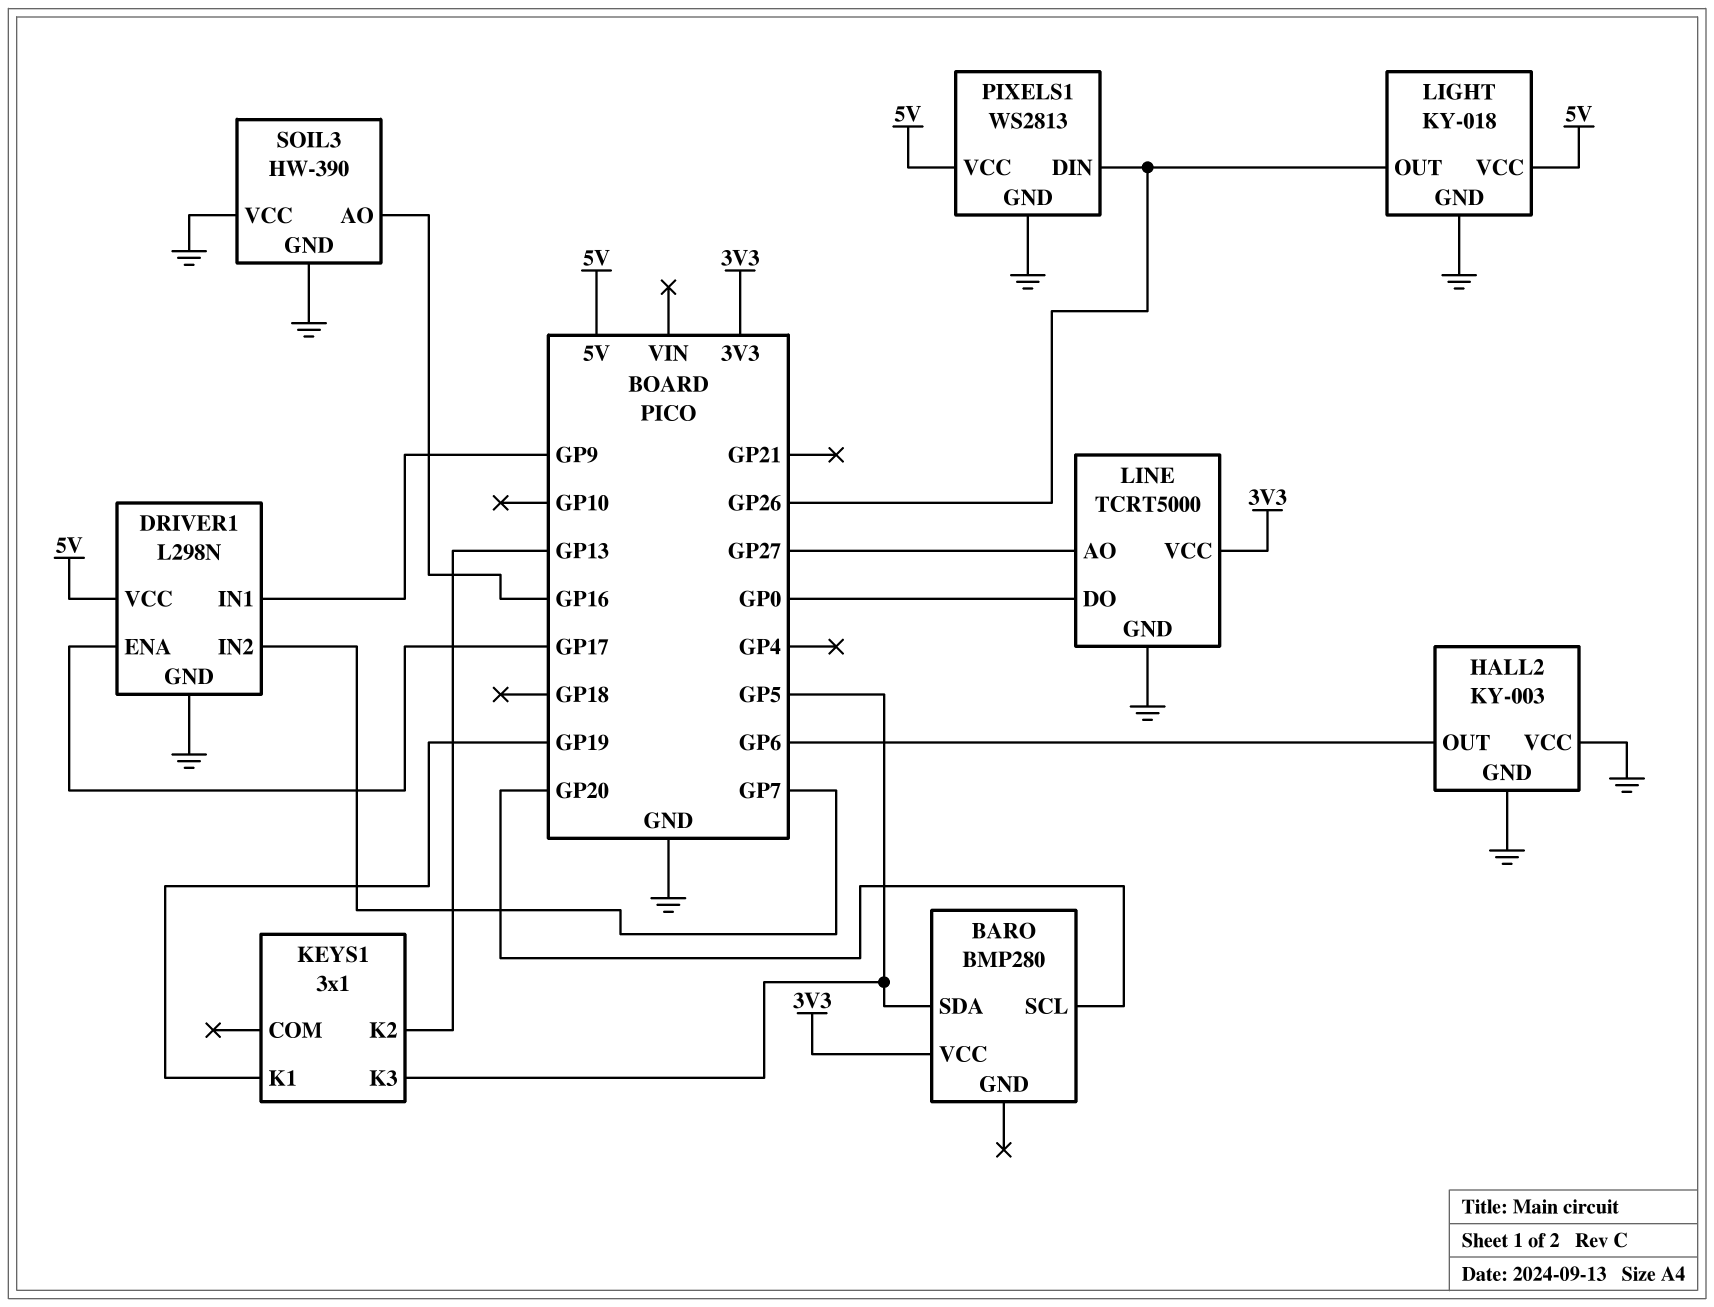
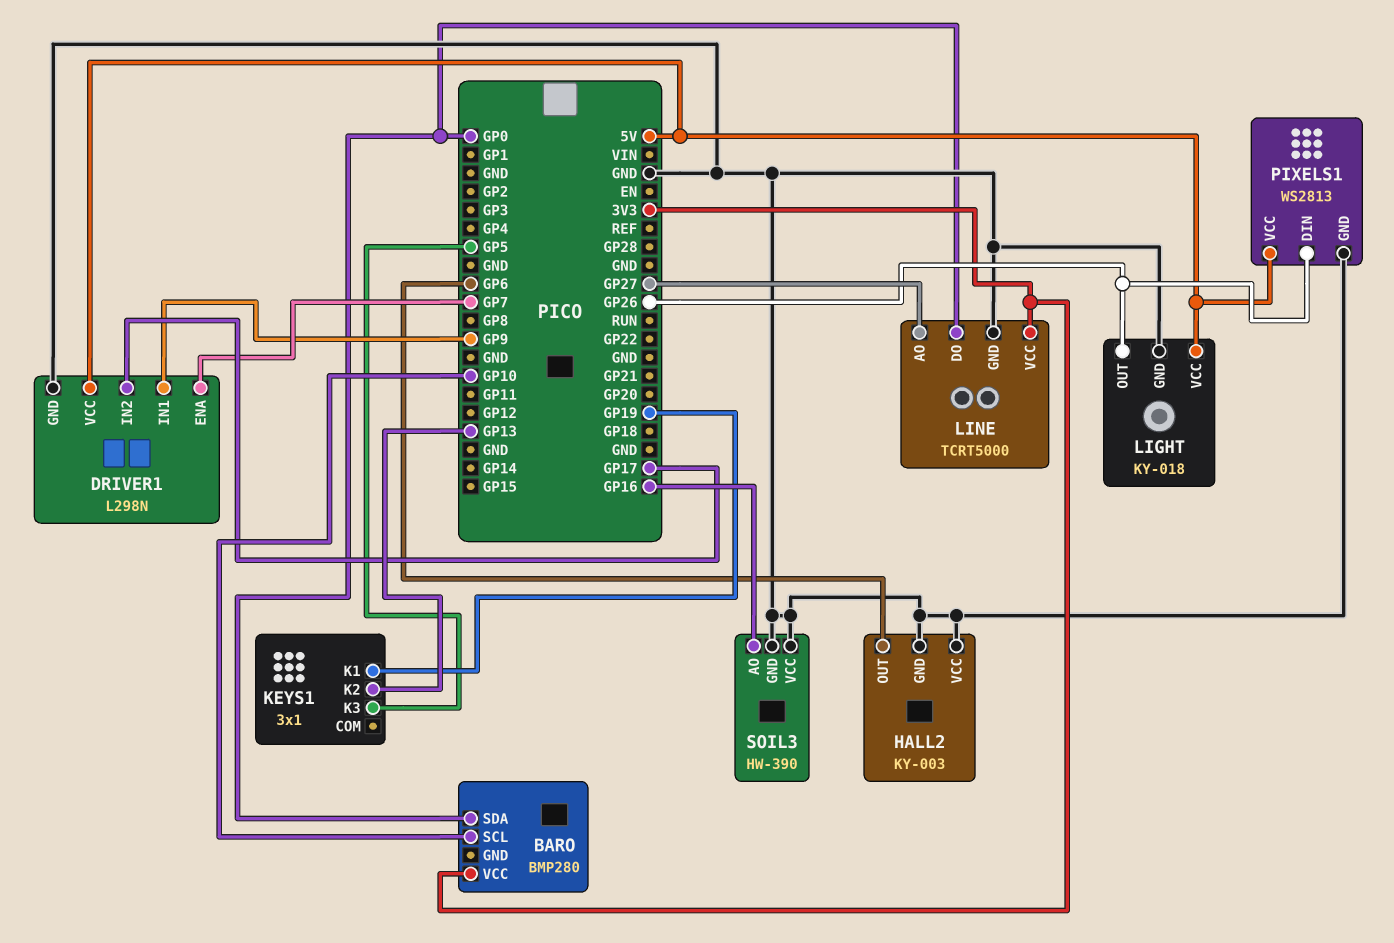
BARO pin SCL: GP20 -> GP10
BARO pin SDA: GP5 -> GP0
DRIVER1 pin ENA: GP17 -> GP7
DRIVER1 pin IN2: GP7 -> GP17

